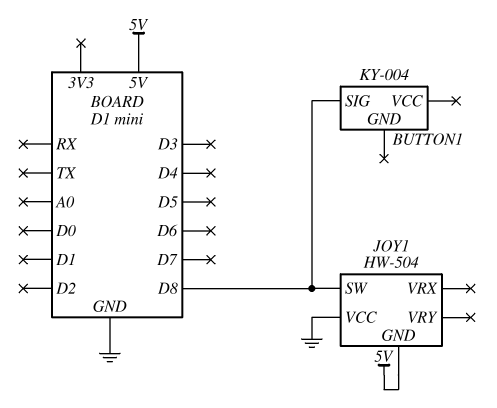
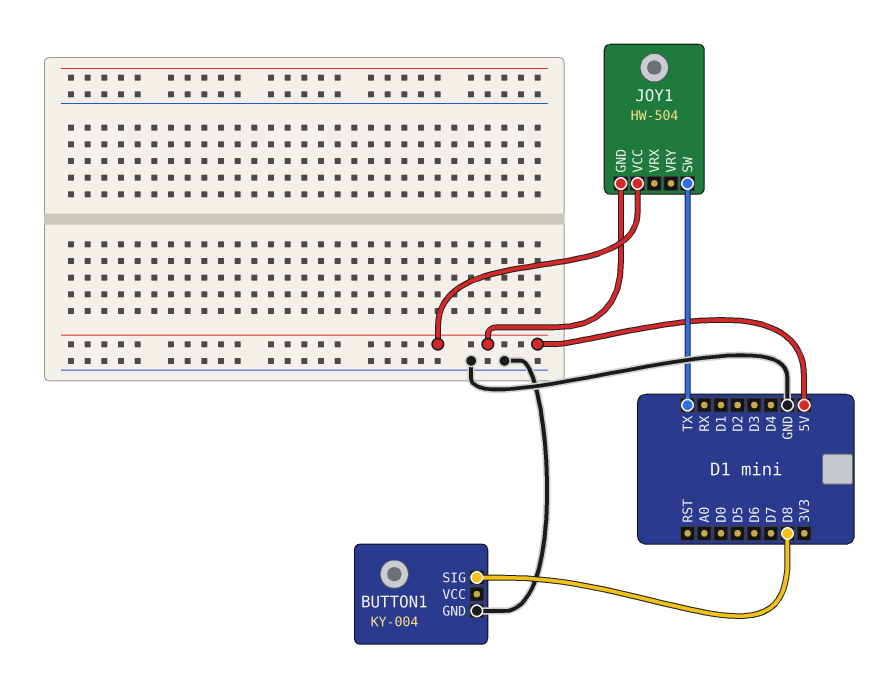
BUTTON1 pin GND: none -> GND
JOY1 pin SW: D8 -> TX
JOY1 pin VCC: GND -> 5V

